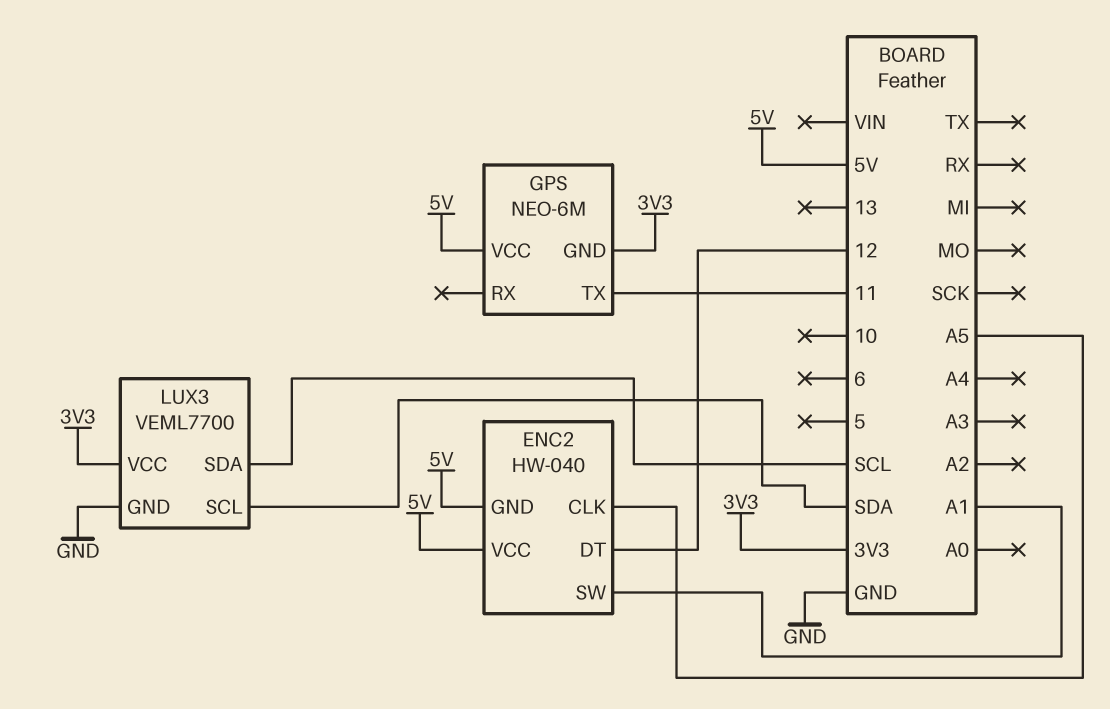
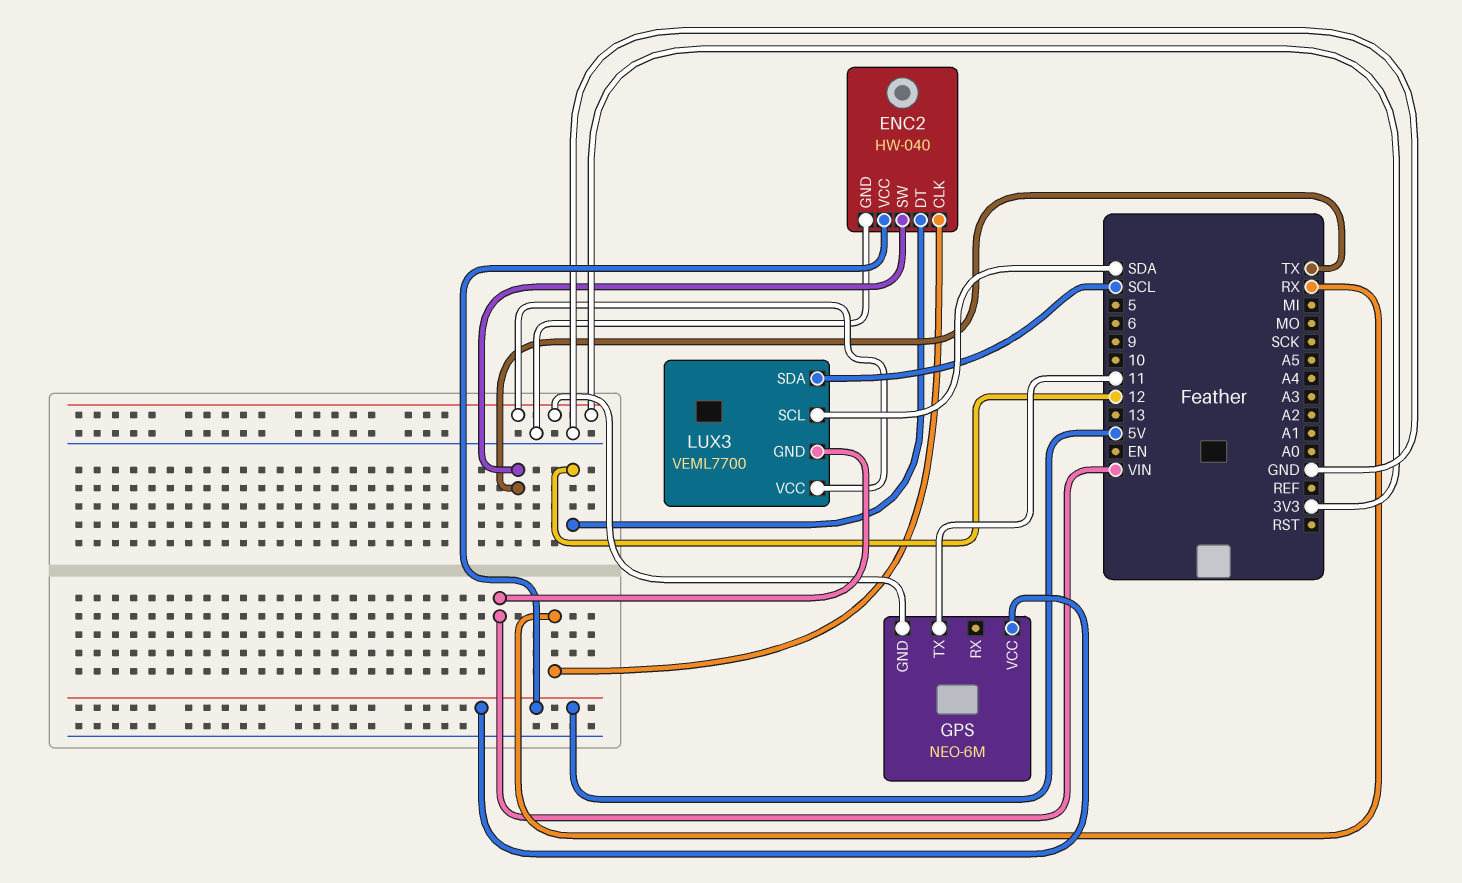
ENC2 pin CLK: A5 -> RX
ENC2 pin GND: 5V -> GND
ENC2 pin SW: A1 -> TX
LUX3 pin GND: GND -> VIN

